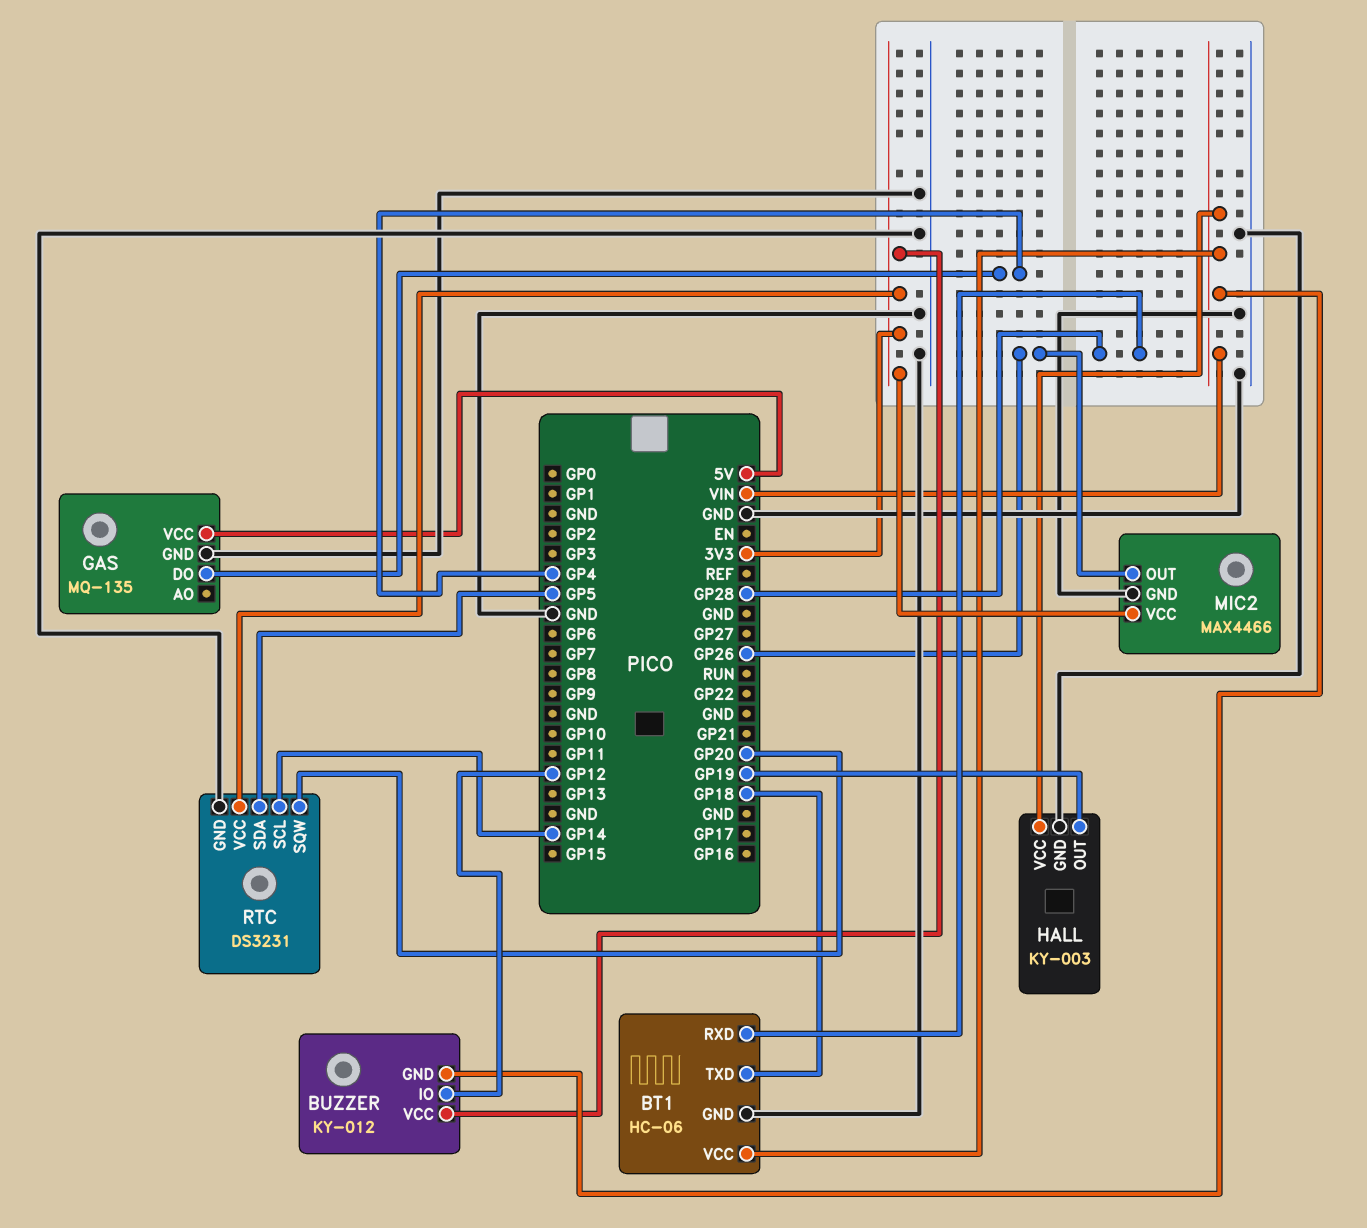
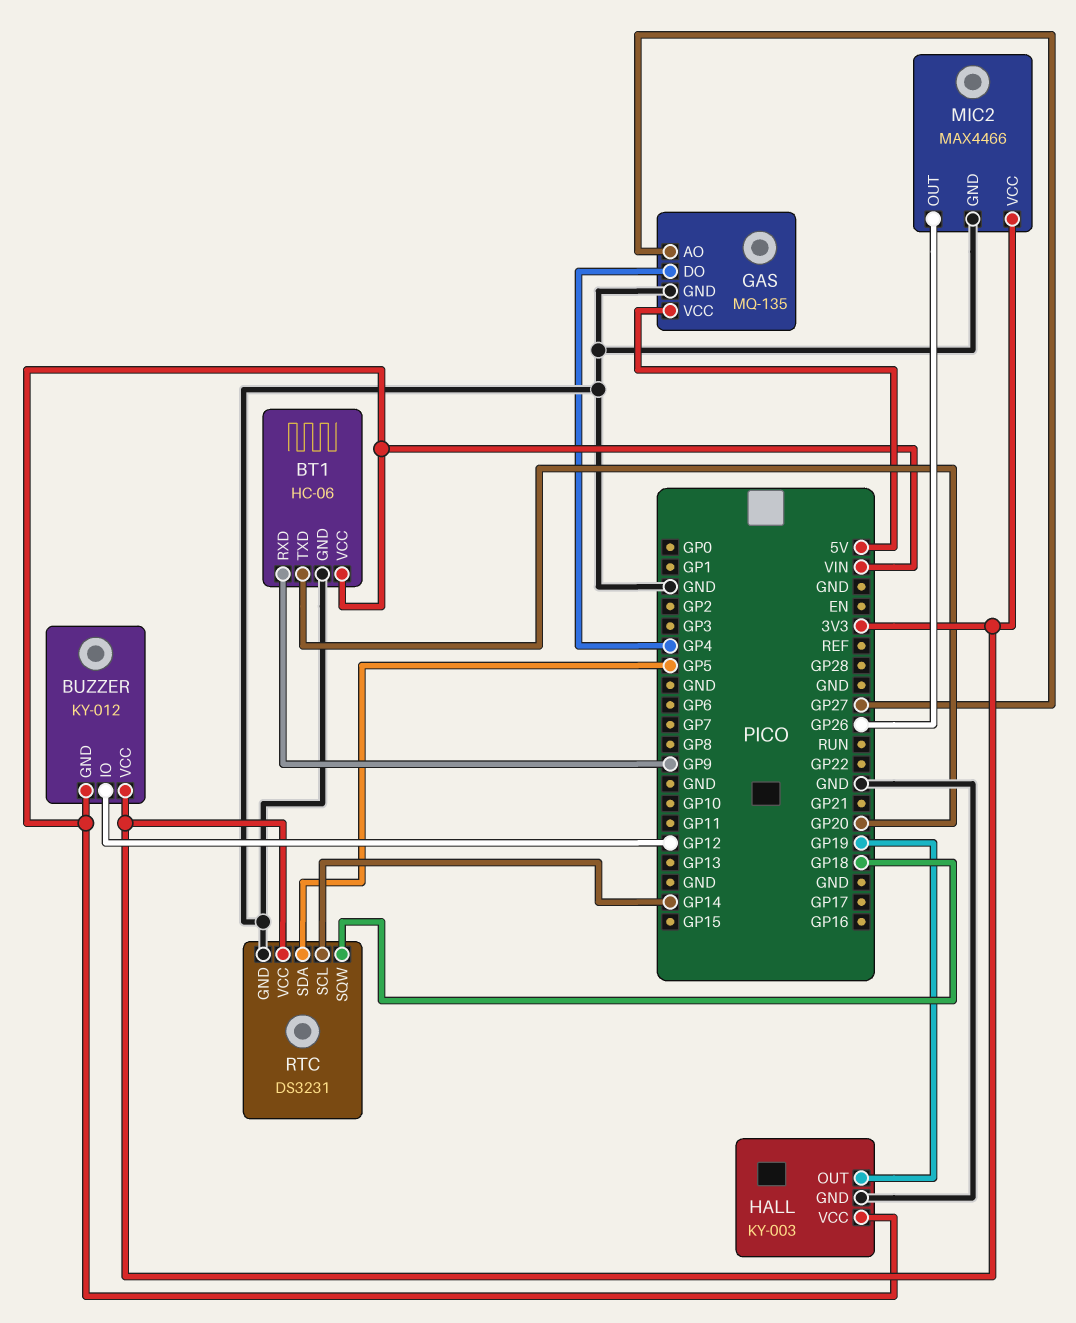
BT1 pin RXD: GP28 -> GP9
BT1 pin TXD: GP18 -> GP20
GAS pin AO: none -> GP27
RTC pin SQW: GP20 -> GP18

